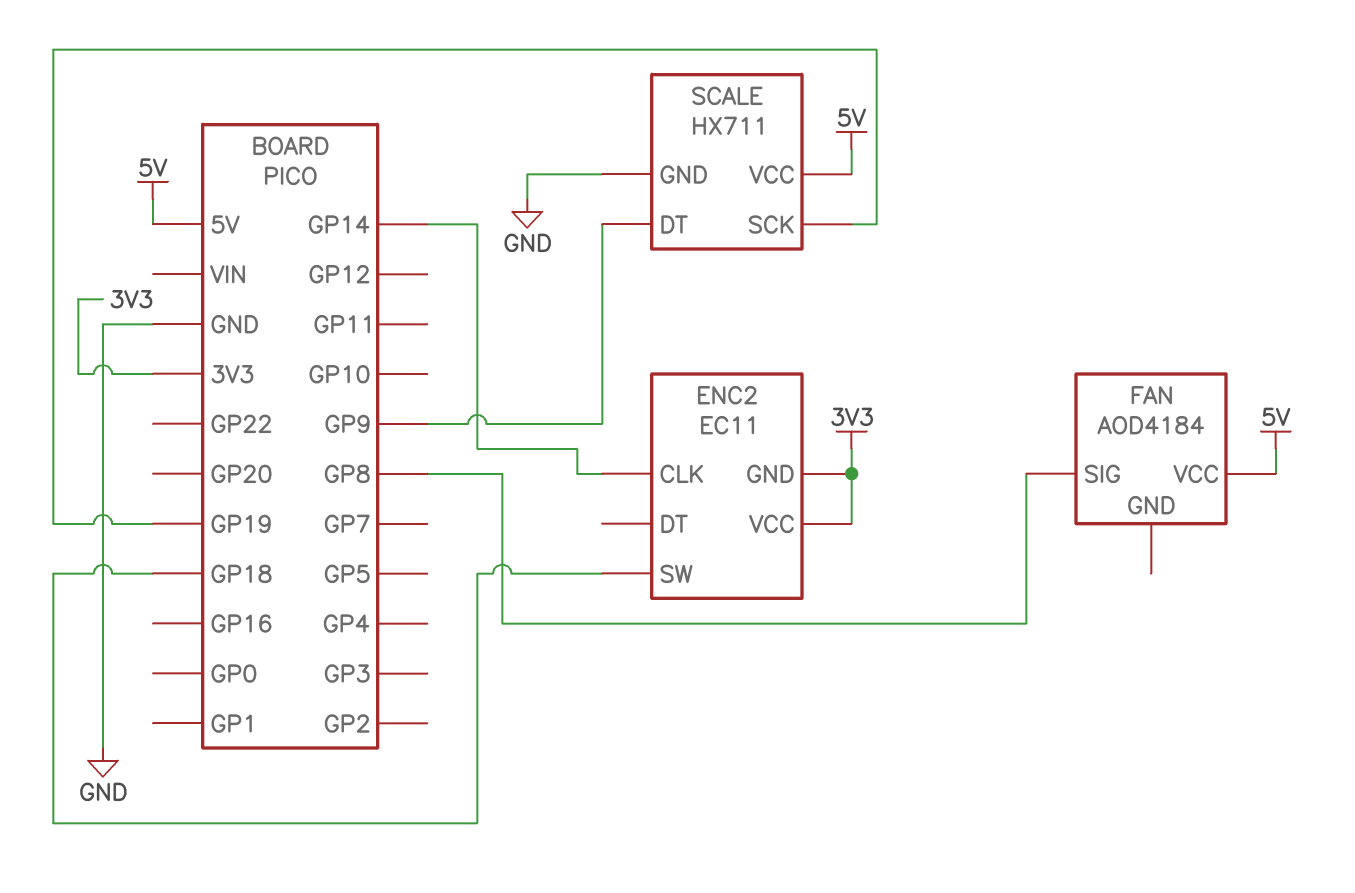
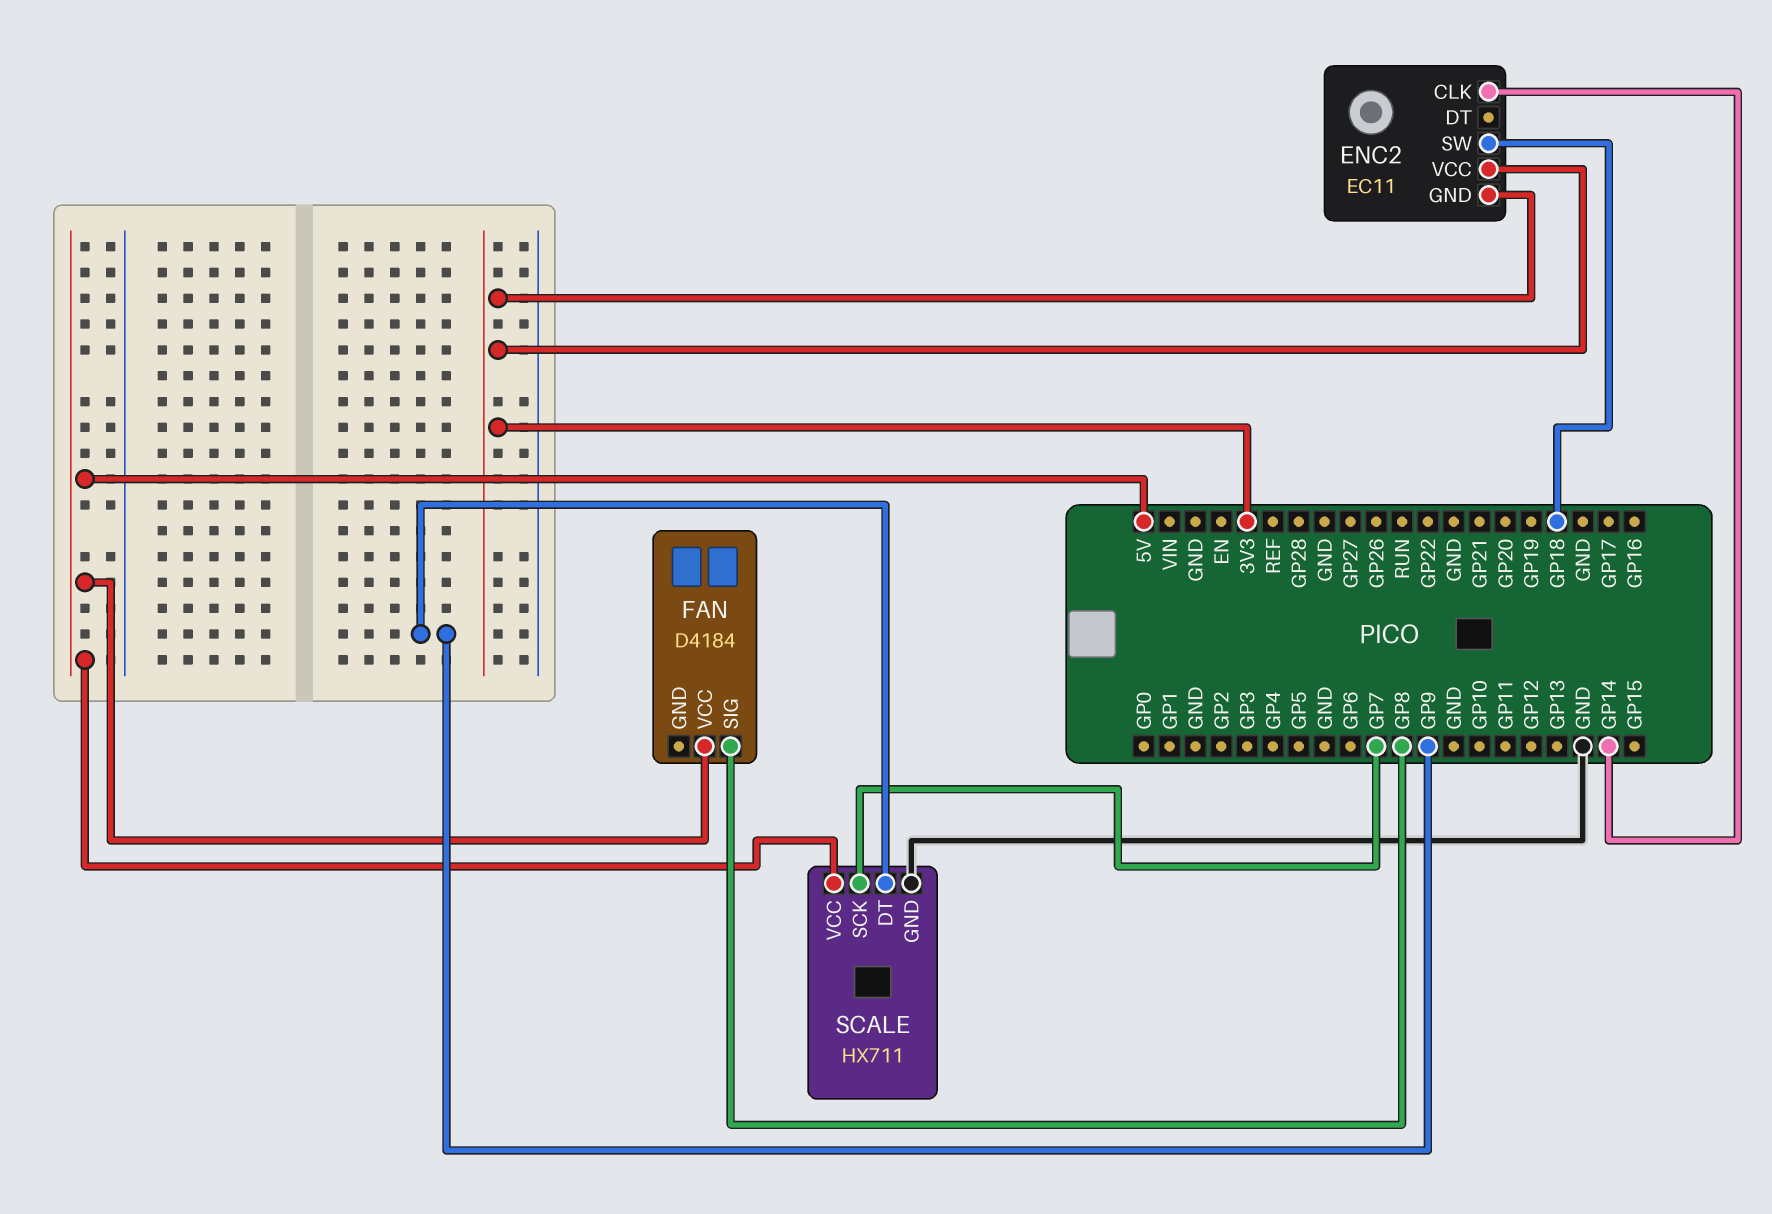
FAN: AOD4184 -> D4184
SCALE pin SCK: GP19 -> GP7

